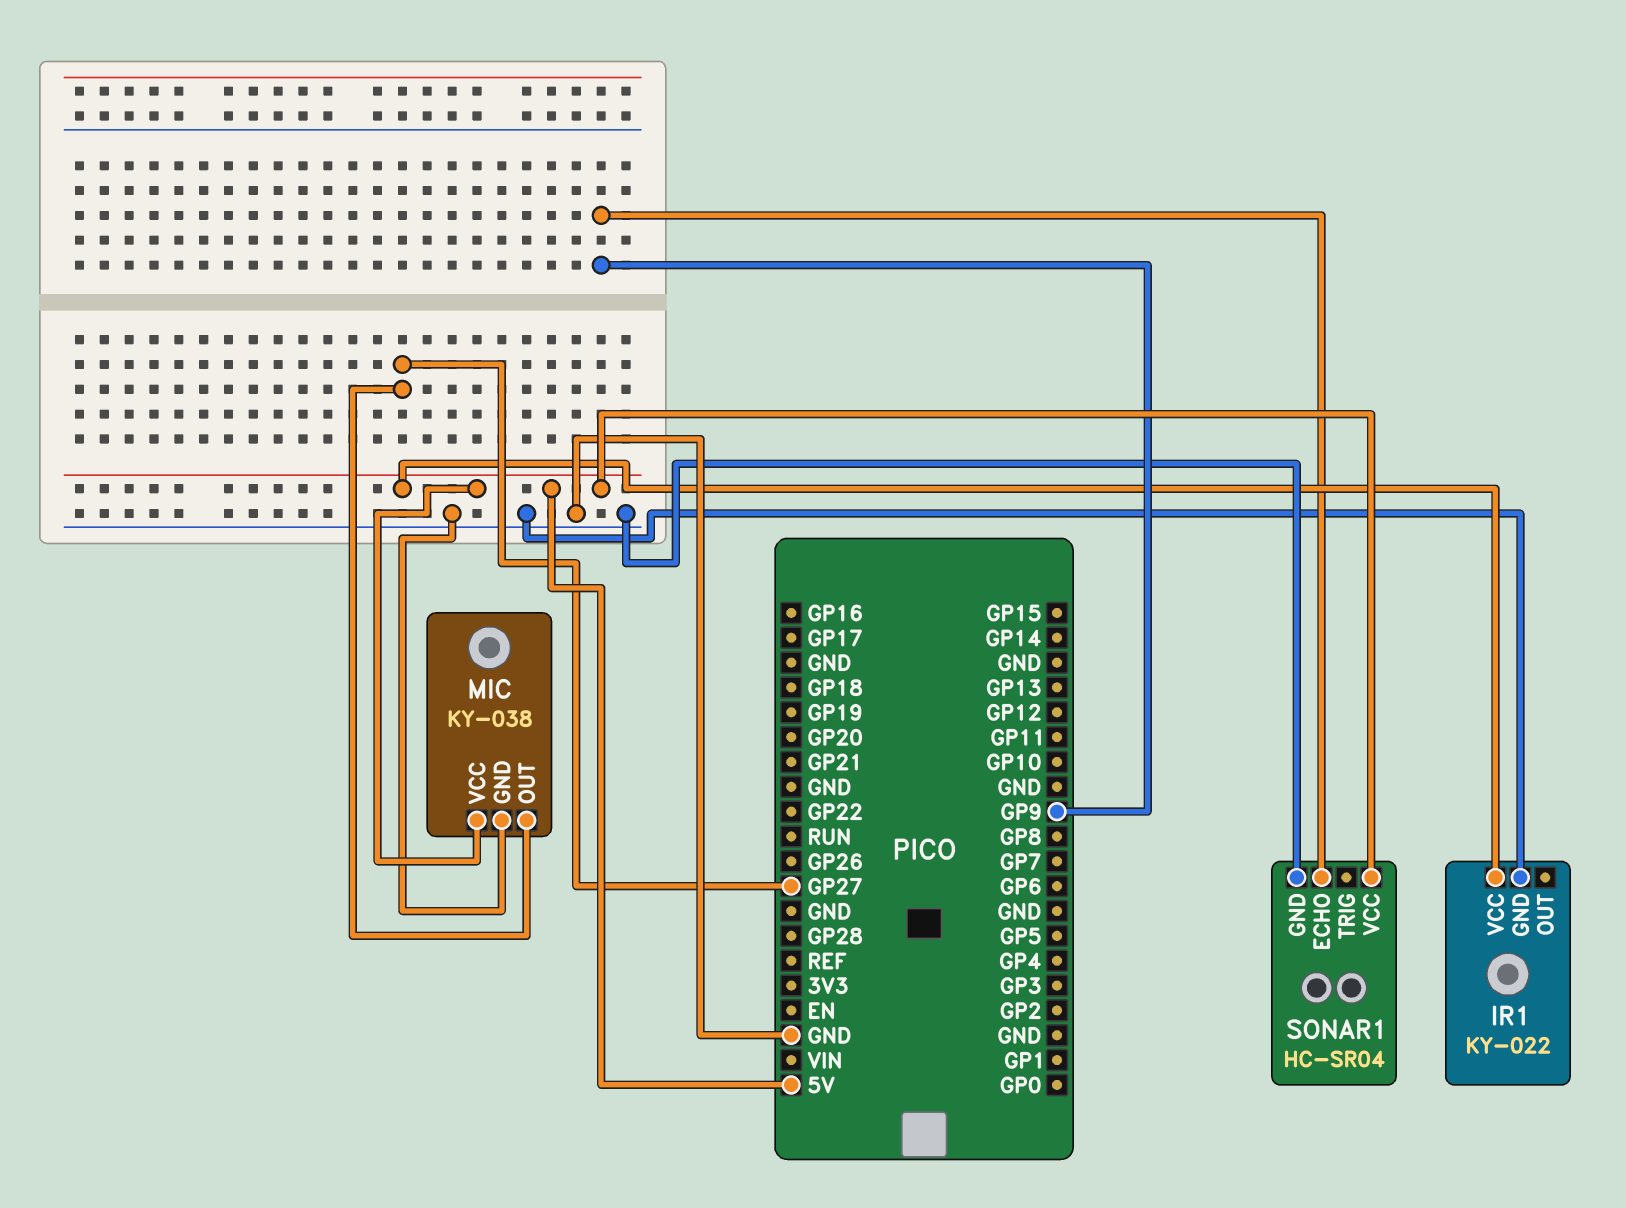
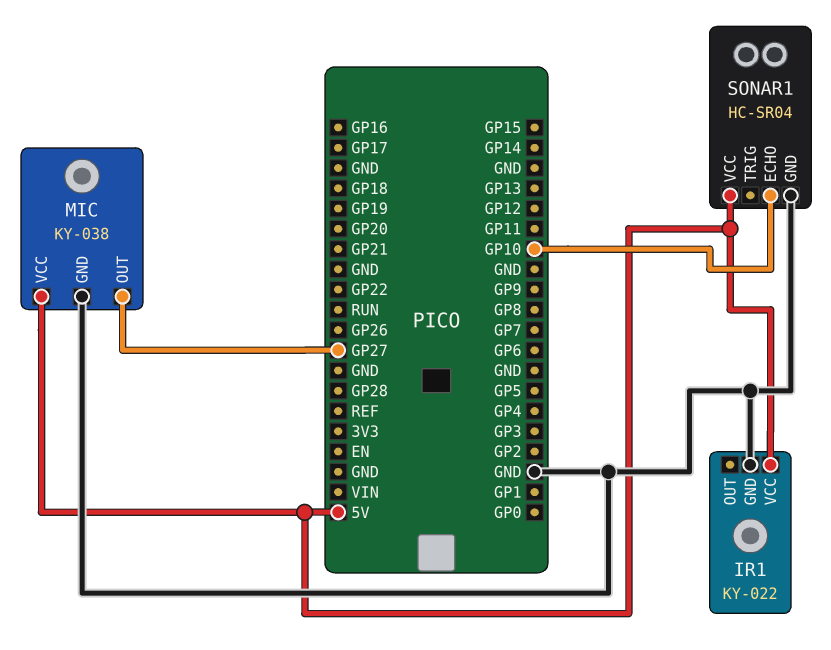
SONAR1 pin ECHO: GP9 -> GP10

